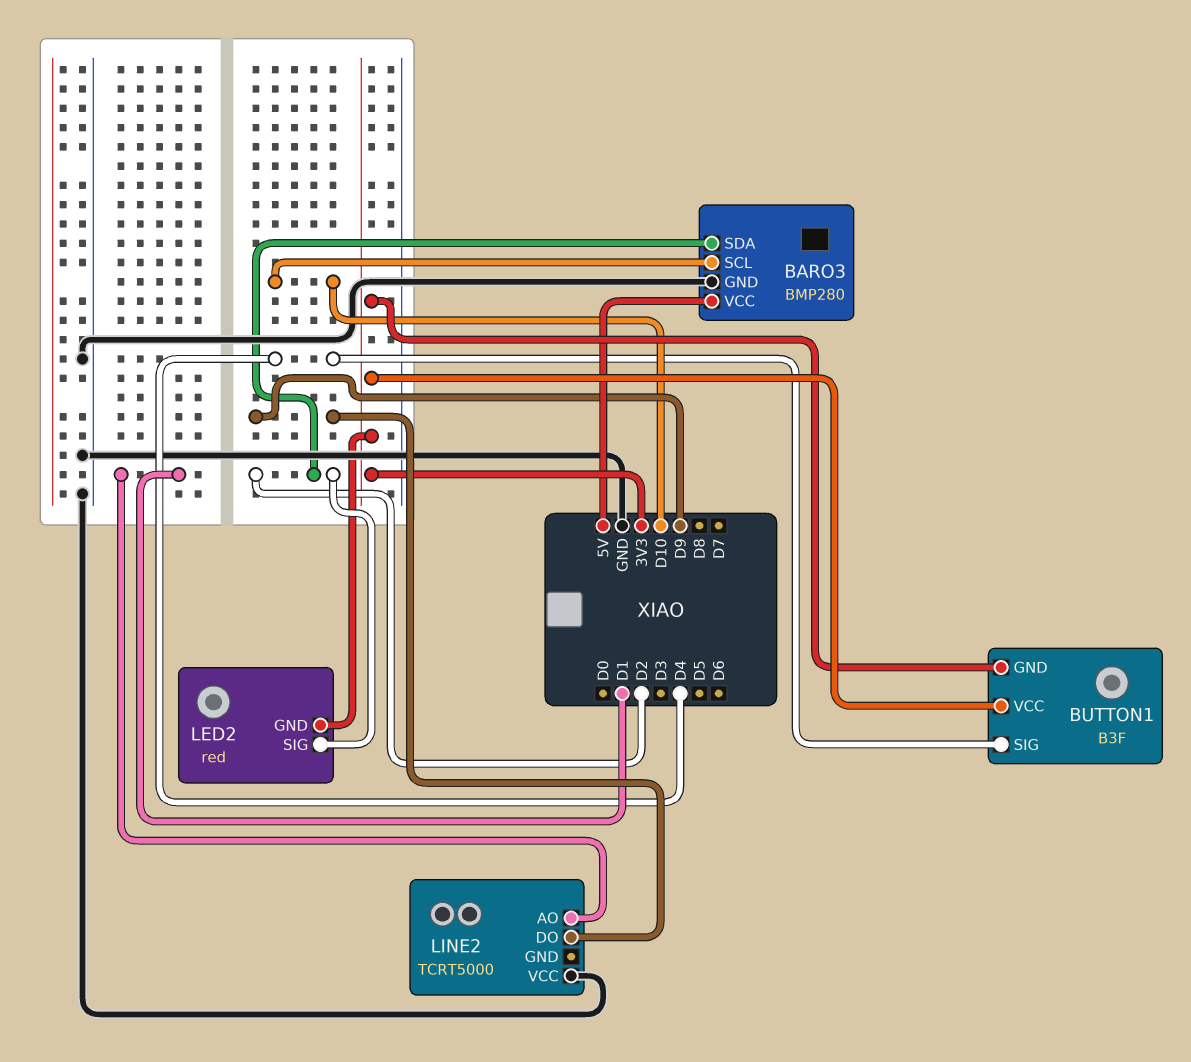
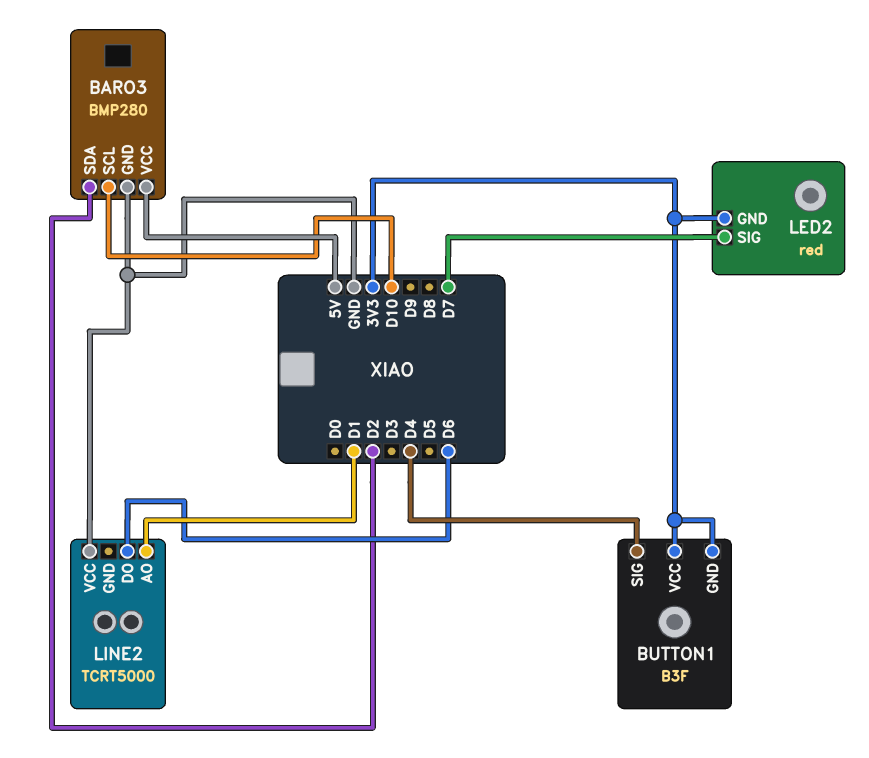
LED2 pin SIG: D2 -> D7
LINE2 pin DO: D9 -> D6

